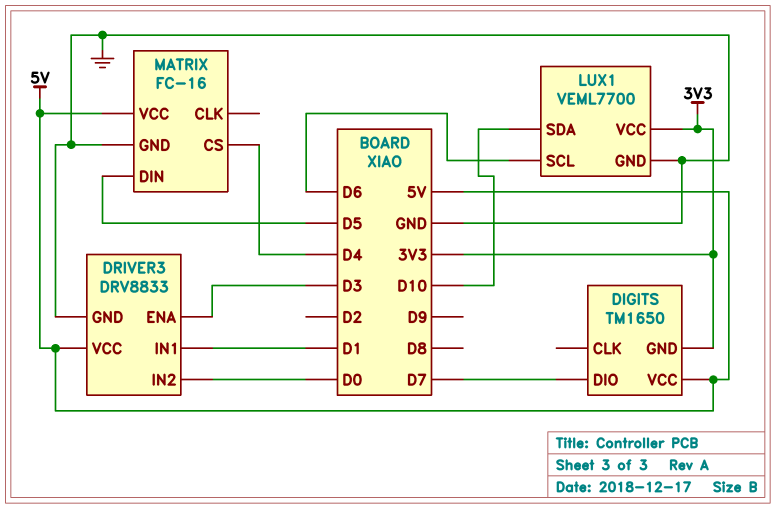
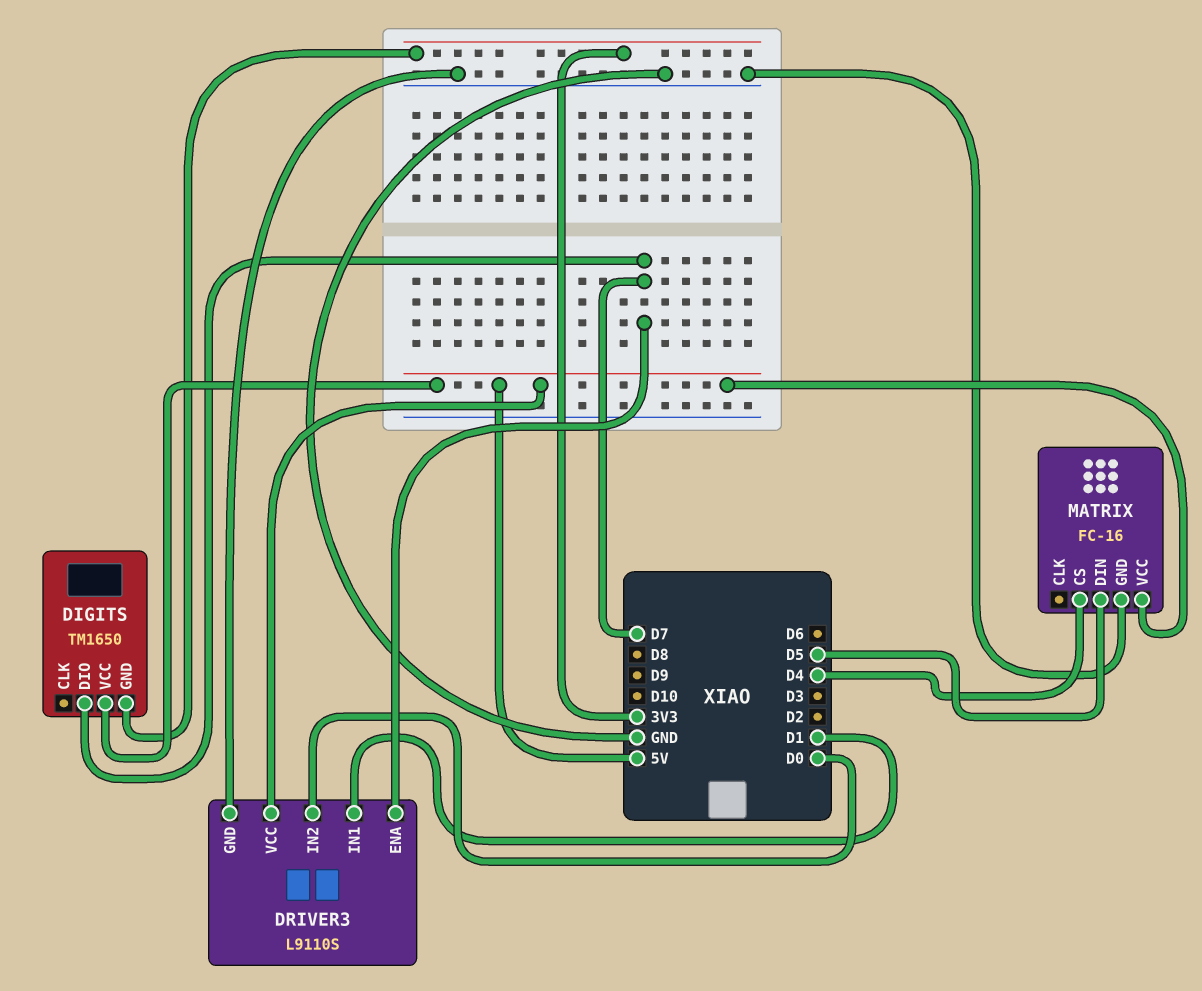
DRIVER3: DRV8833 -> L9110S
DRIVER3 pin ENA: D3 -> D7
LUX1: VEML7700 -> none
LUX1 pin GND: GND -> none
LUX1 pin SCL: D6 -> none
LUX1 pin SDA: D10 -> none
LUX1 pin VCC: 3V3 -> none

